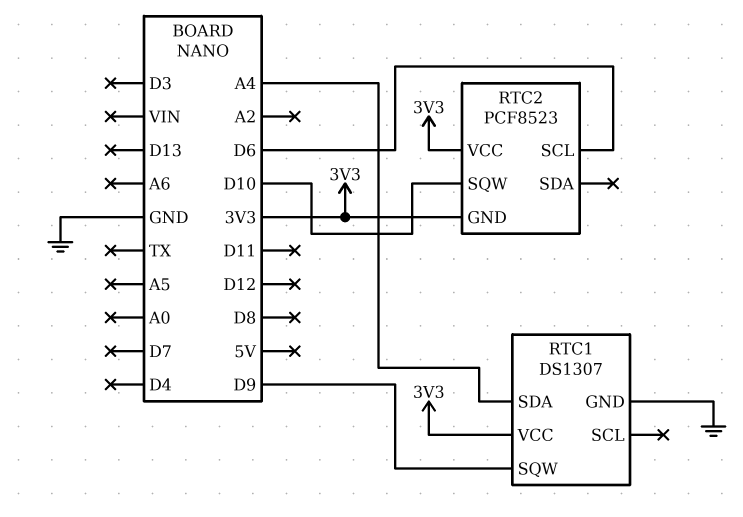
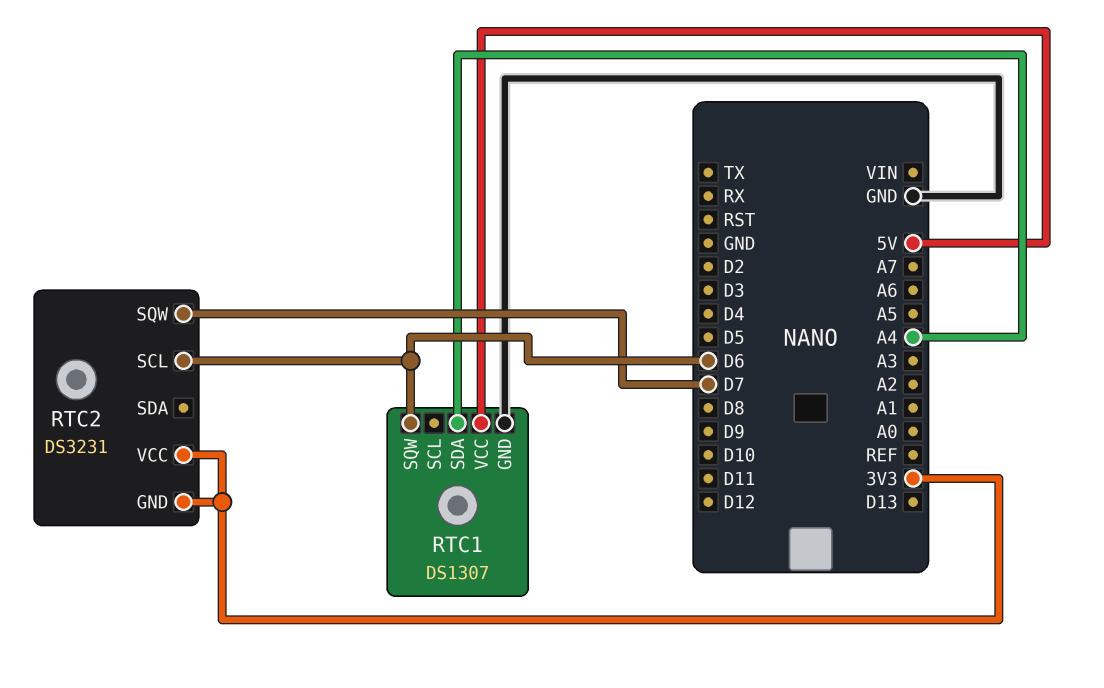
RTC1 pin SQW: D9 -> D6
RTC1 pin VCC: 3V3 -> 5V
RTC2: PCF8523 -> DS3231
RTC2 pin SQW: D10 -> D7

